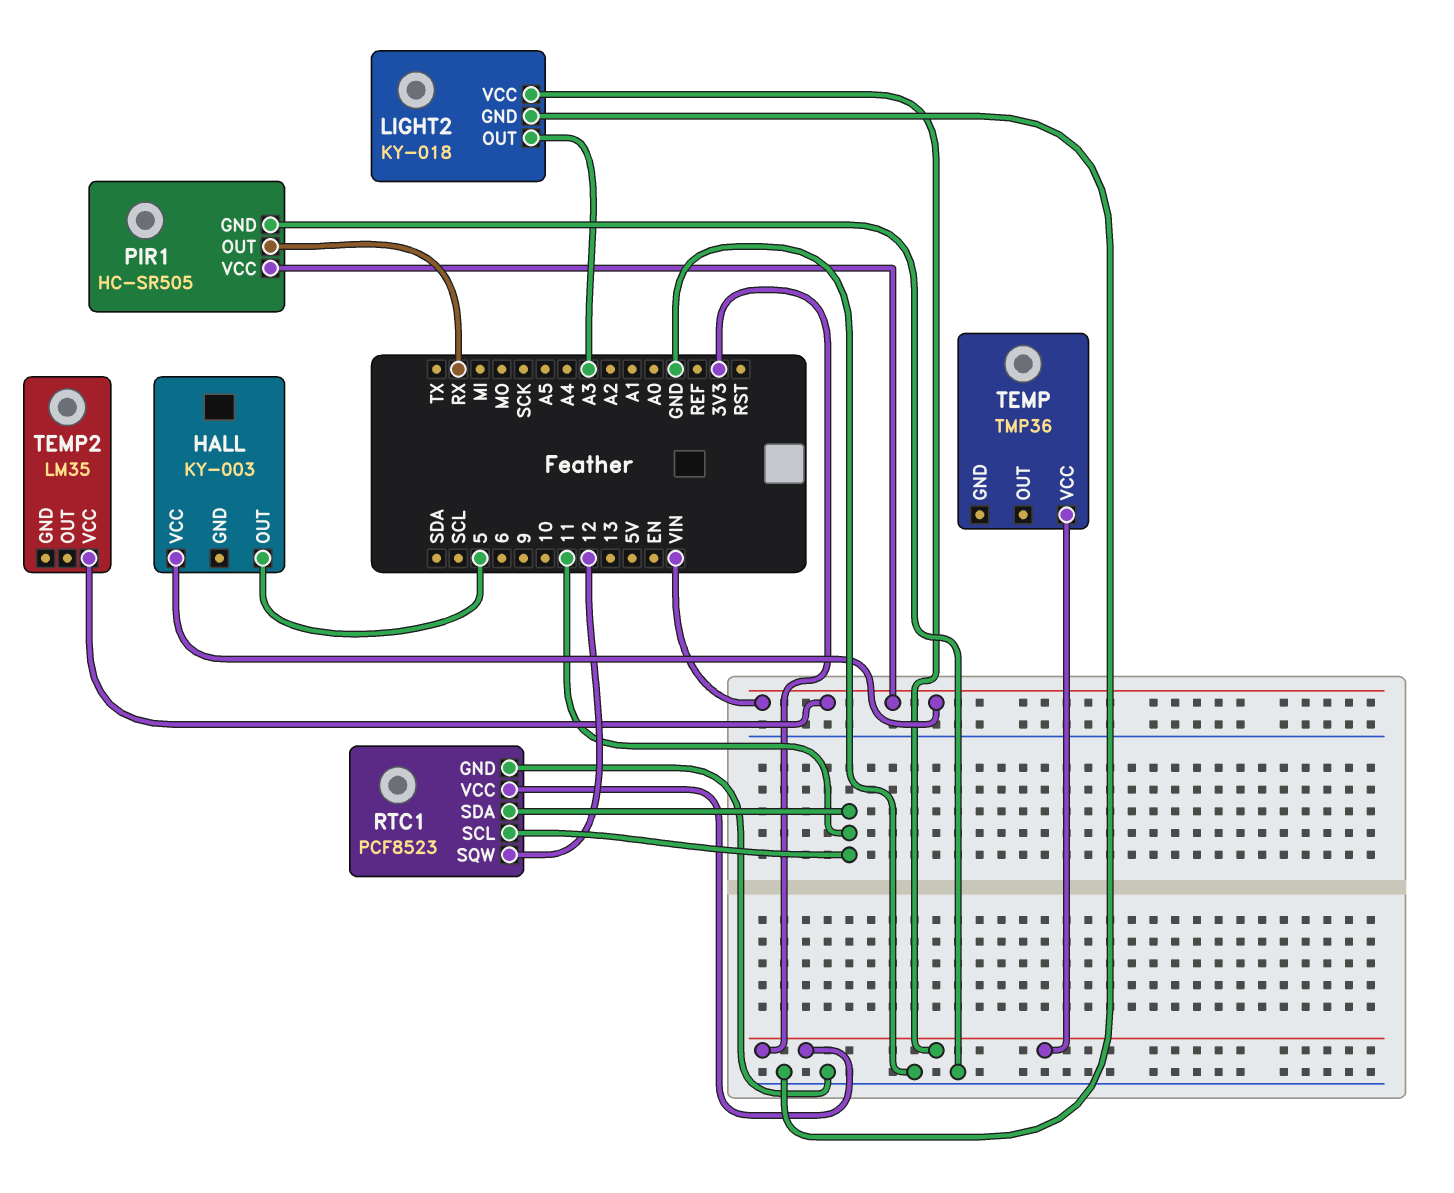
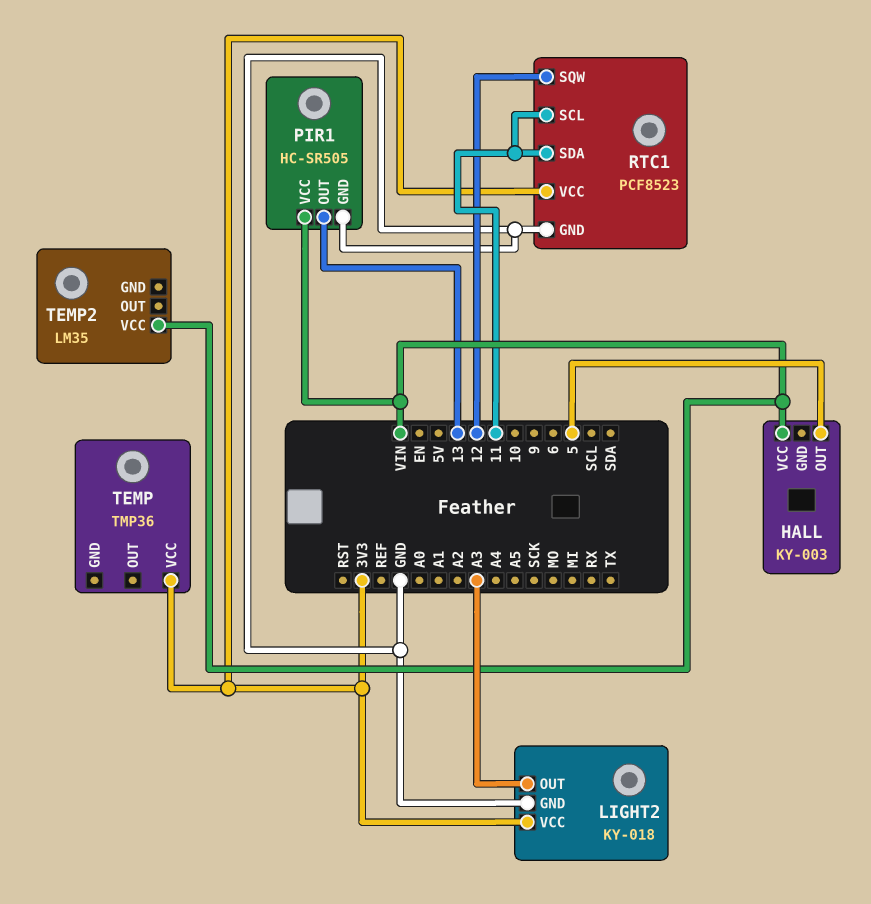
PIR1 pin OUT: RX -> 13

